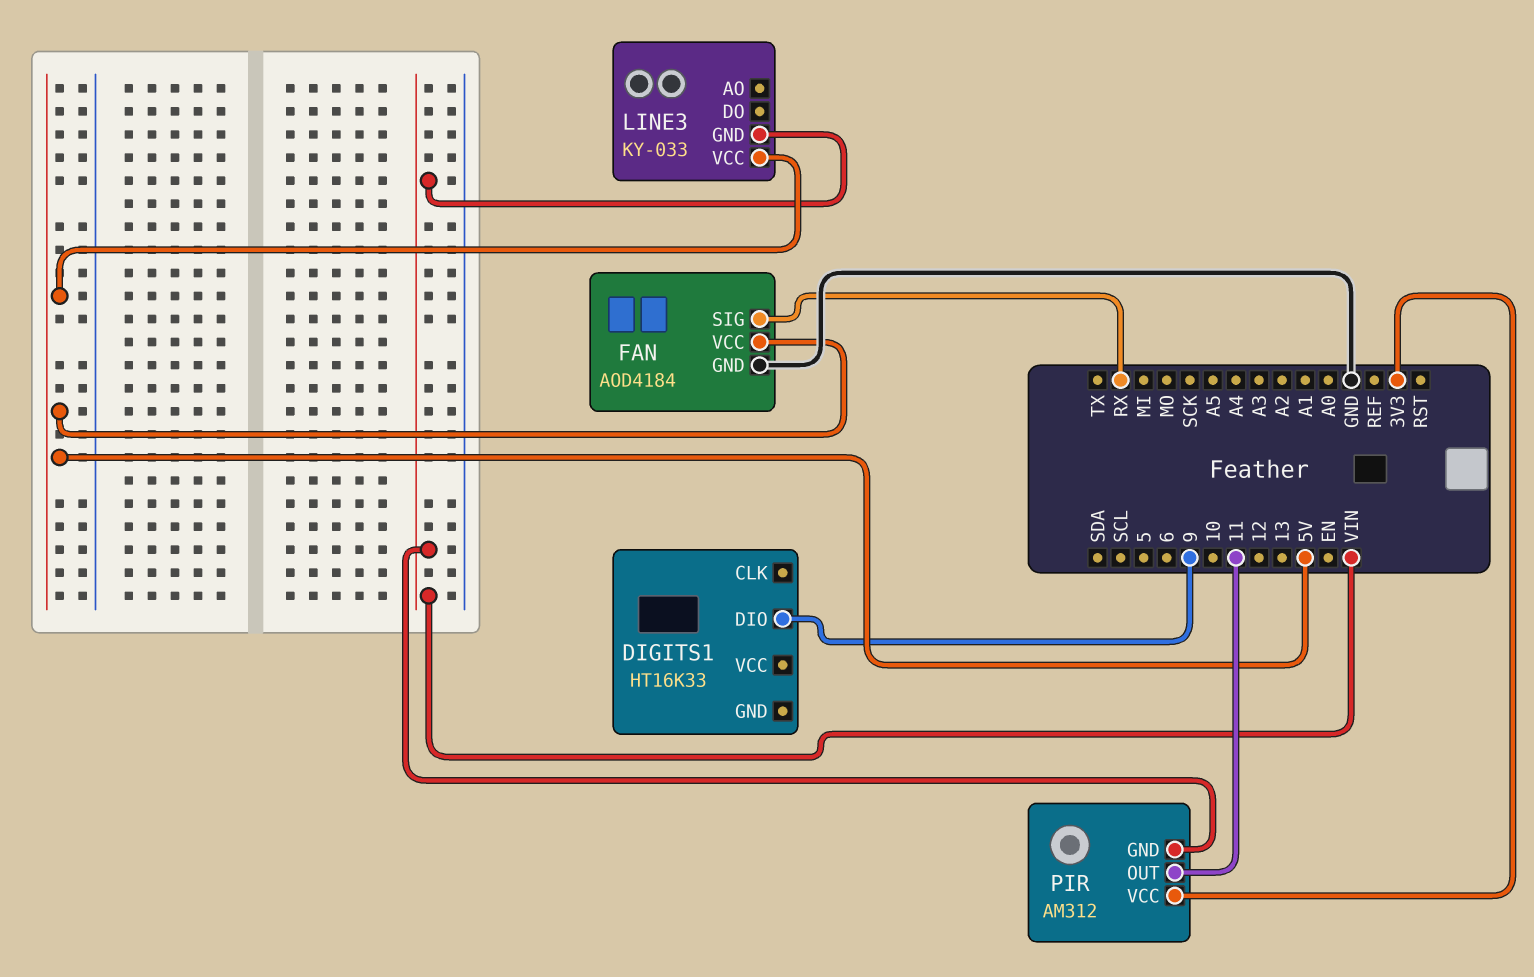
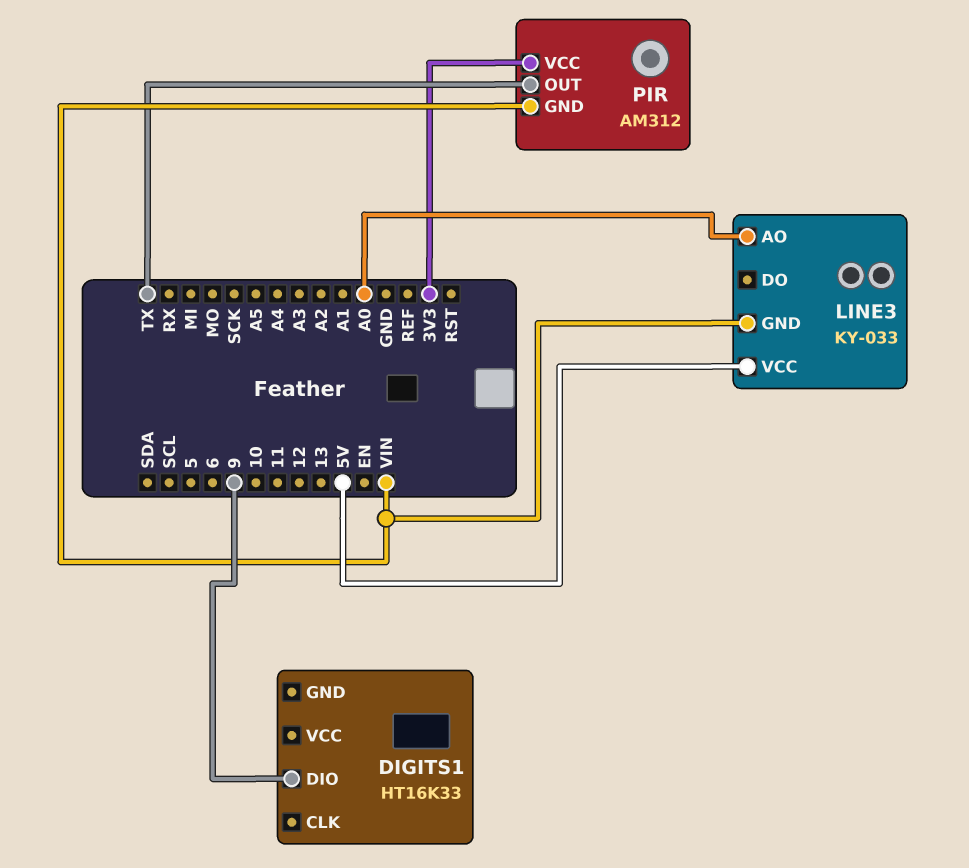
FAN: AOD4184 -> none
FAN pin GND: GND -> none
FAN pin SIG: RX -> none
FAN pin VCC: 5V -> none
LINE3 pin AO: none -> A0
PIR pin OUT: 11 -> TX

